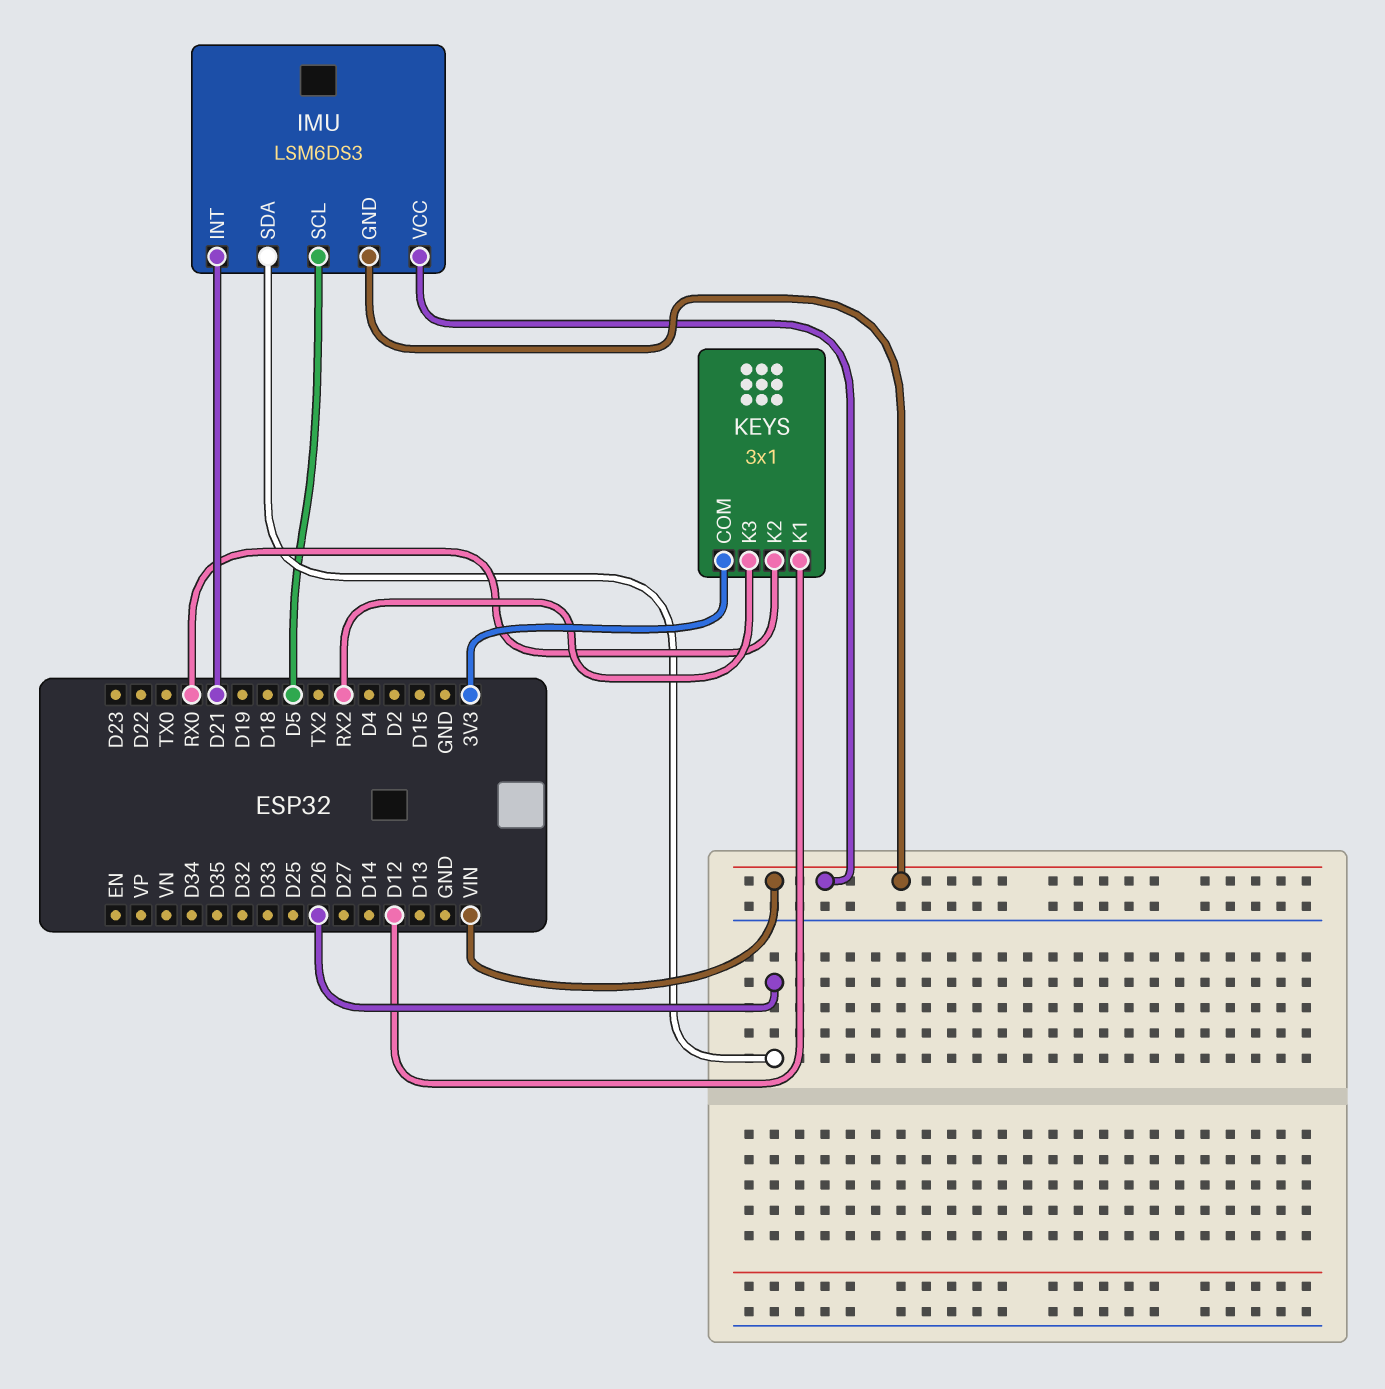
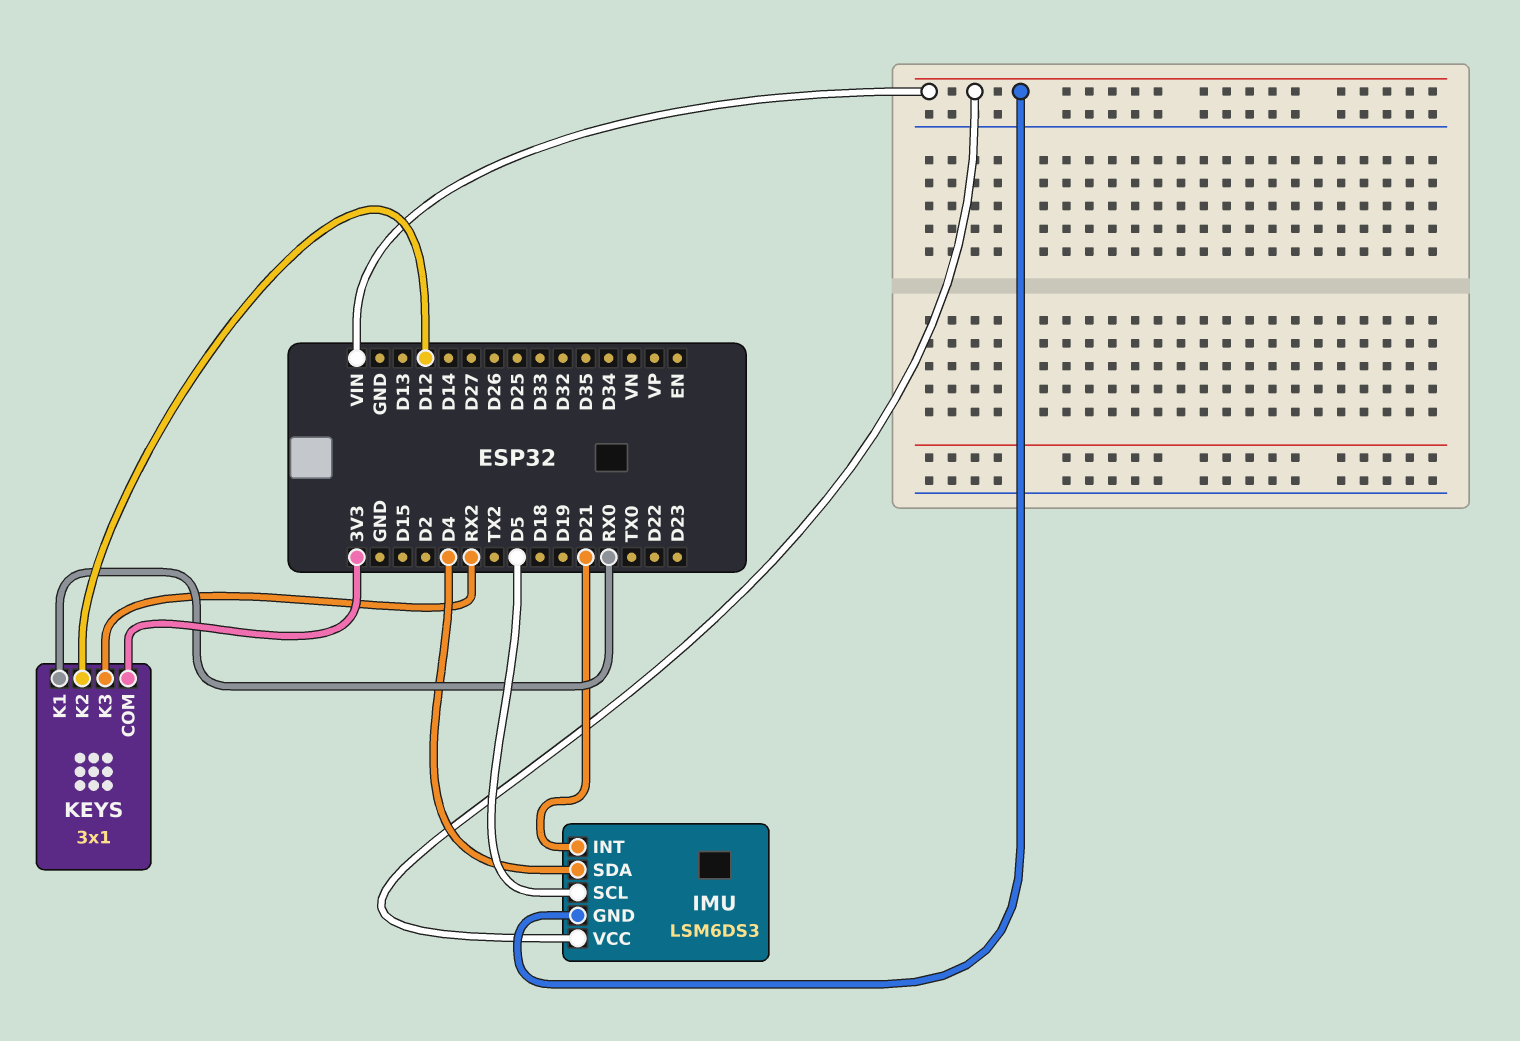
IMU pin SDA: D26 -> D4
KEYS pin K1: D12 -> RX0
KEYS pin K2: RX0 -> D12

